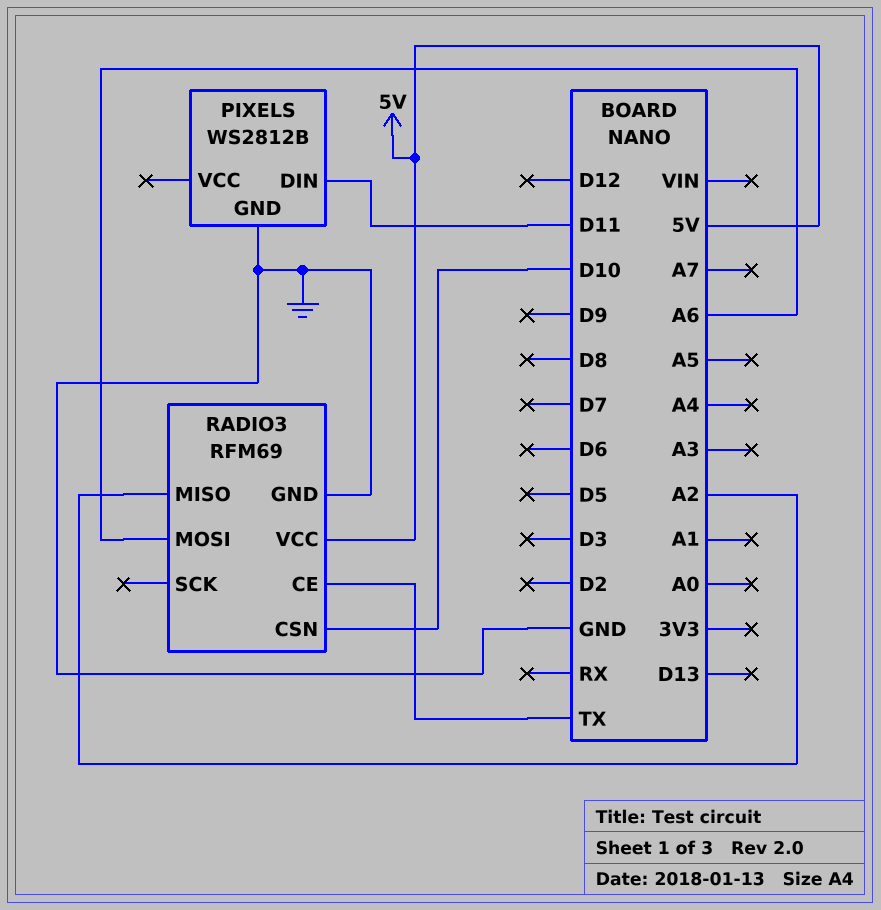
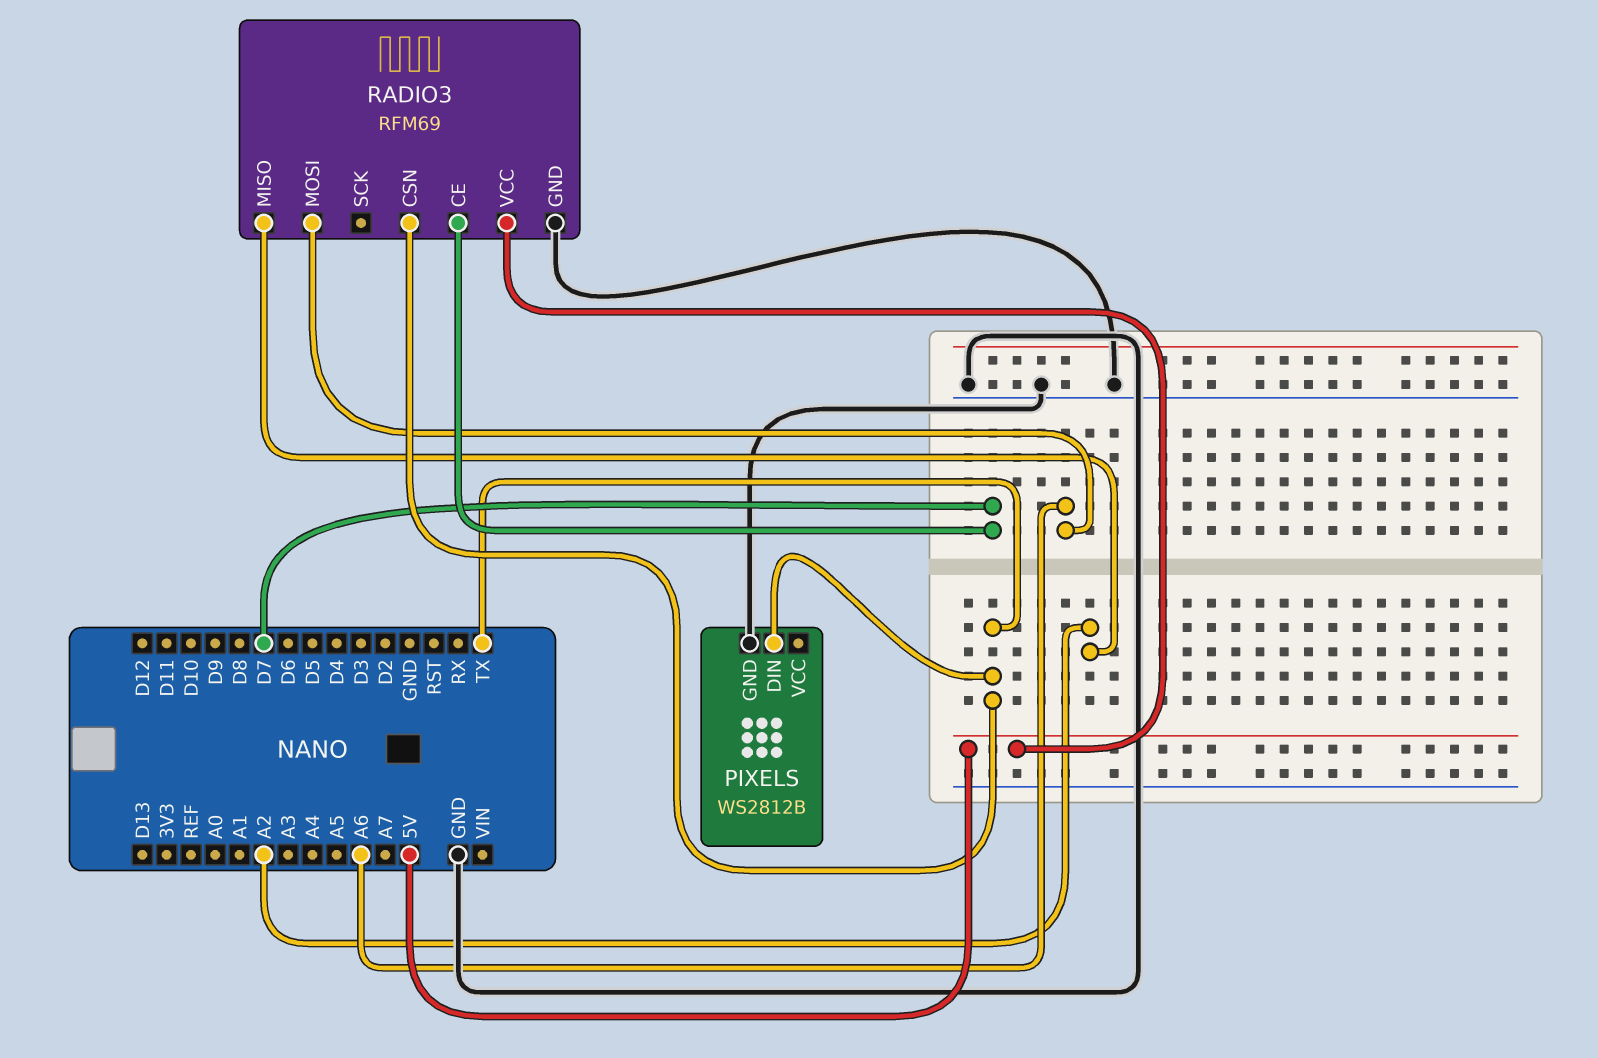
PIXELS pin DIN: D11 -> TX
RADIO3 pin CE: TX -> D7
RADIO3 pin CSN: D10 -> TX

